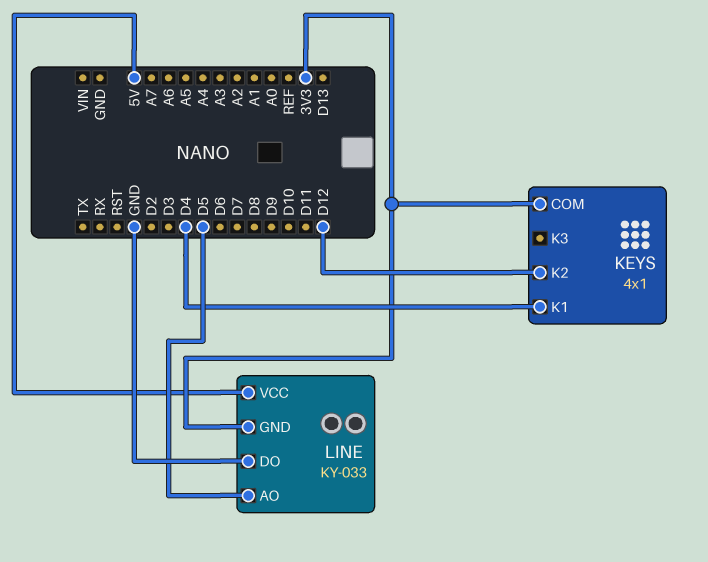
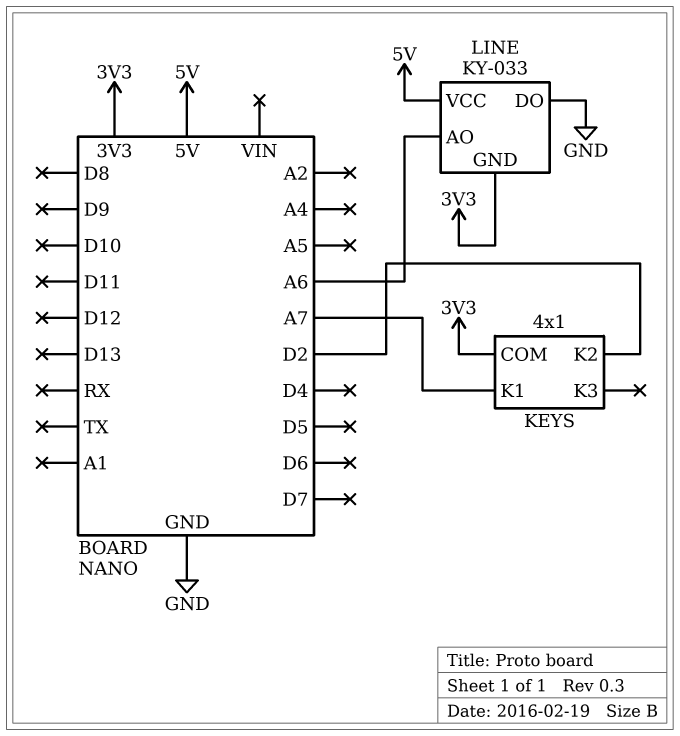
KEYS pin K1: D4 -> A7
KEYS pin K2: D12 -> D2
LINE pin AO: D5 -> A6

